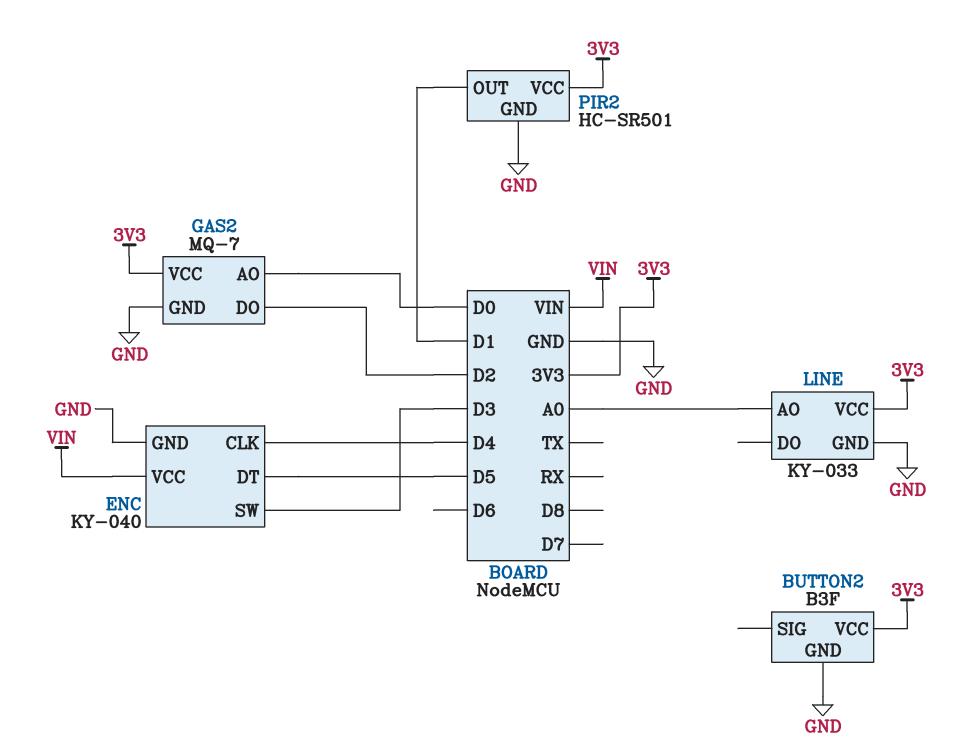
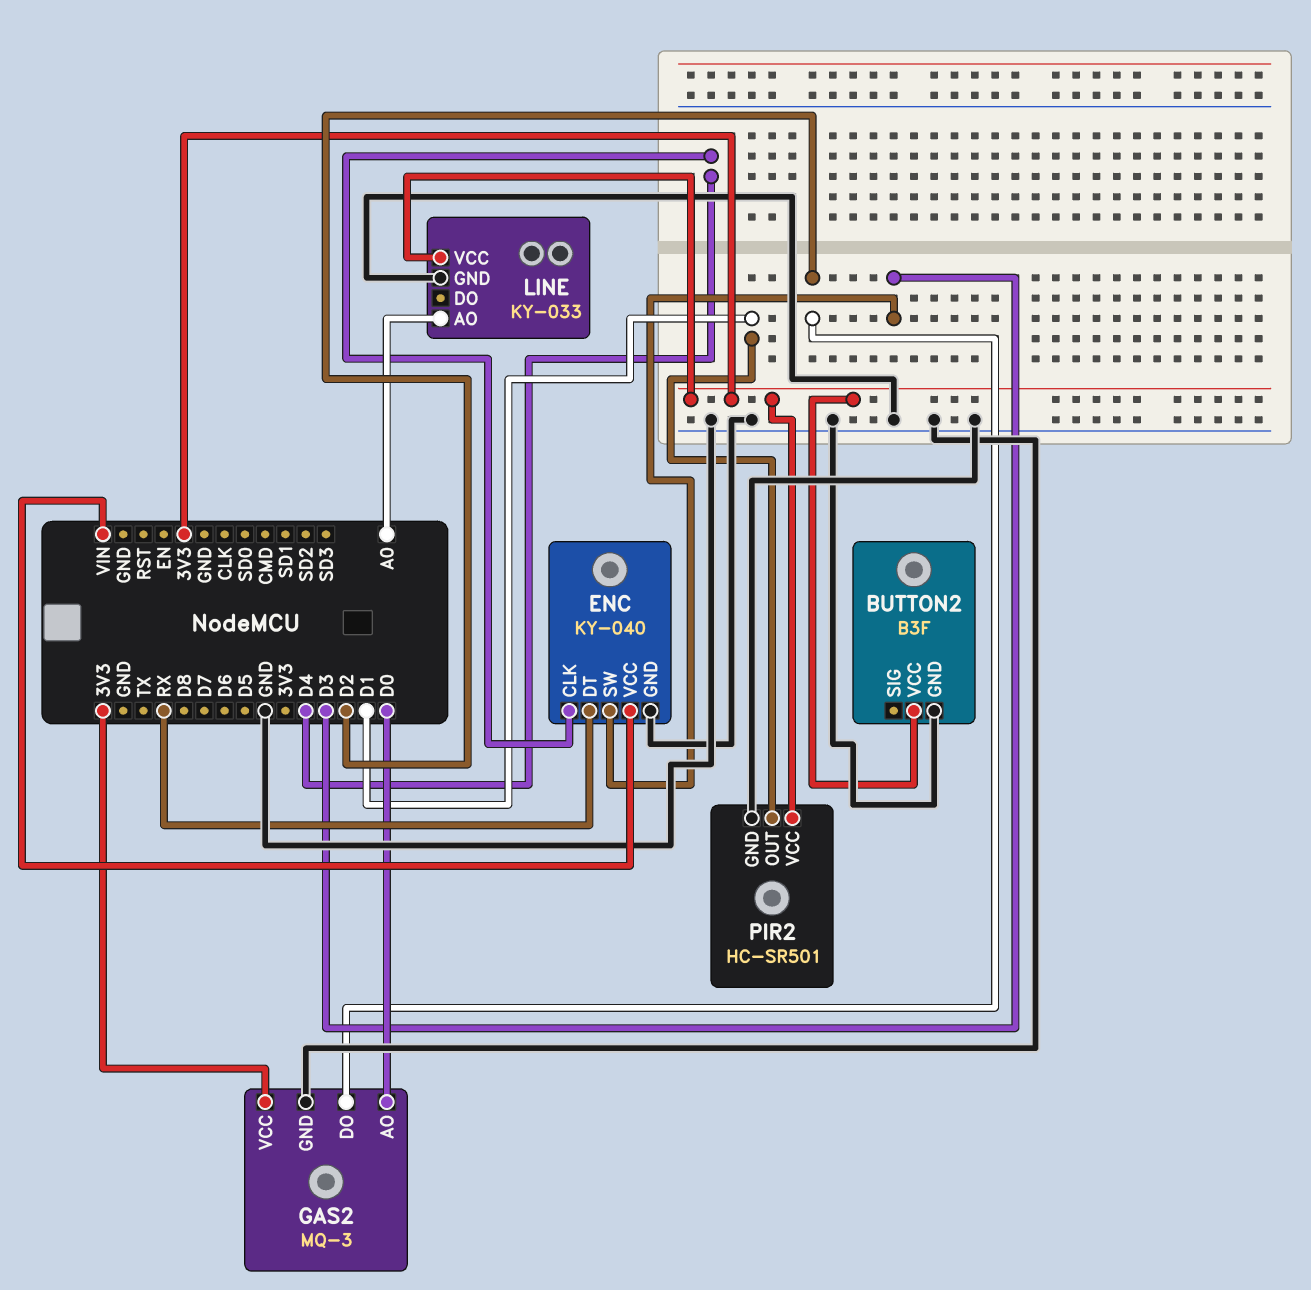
ENC pin DT: D5 -> RX
GAS2: MQ-7 -> MQ-3

